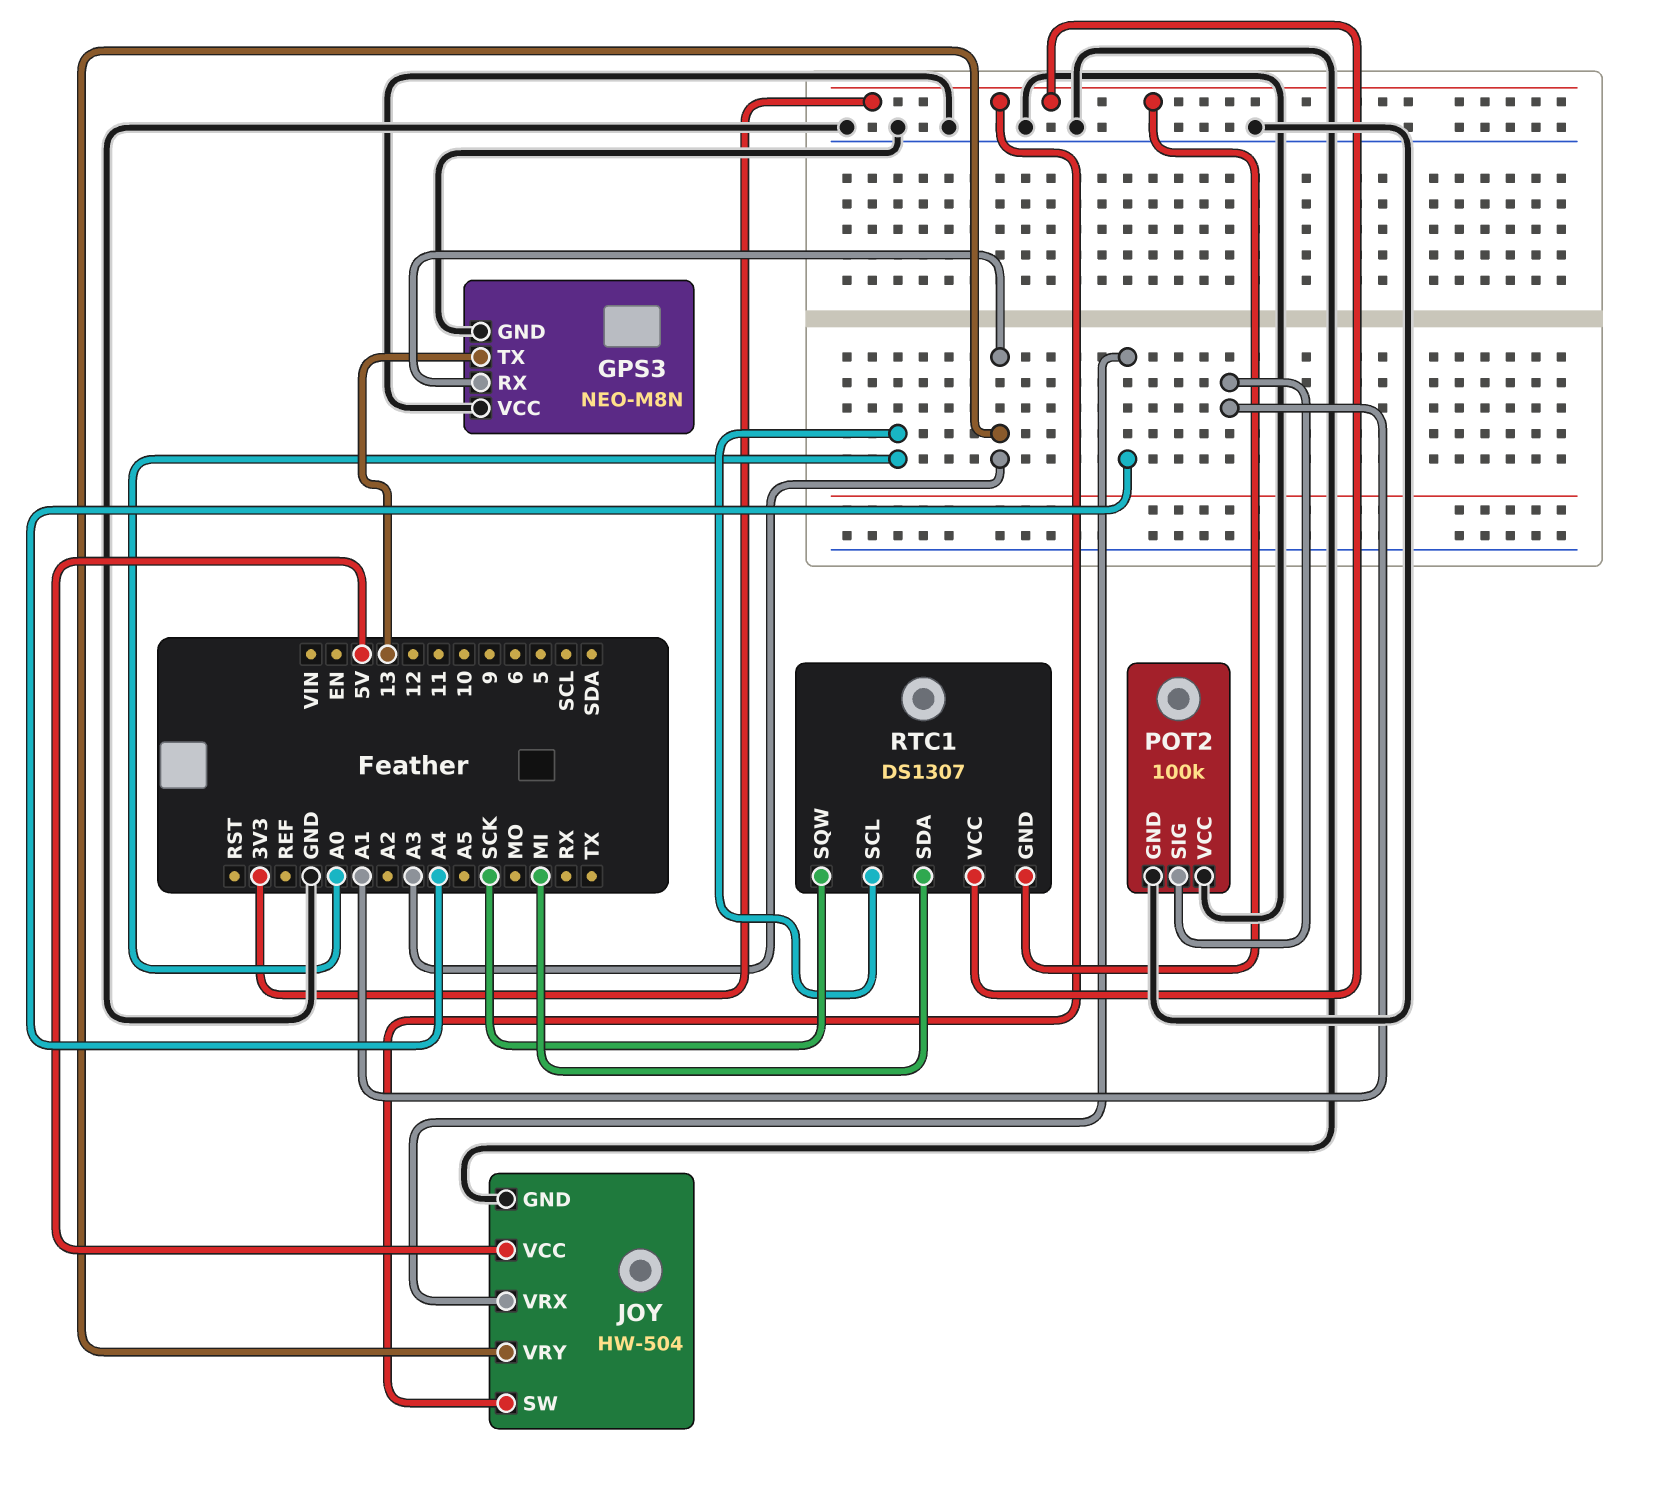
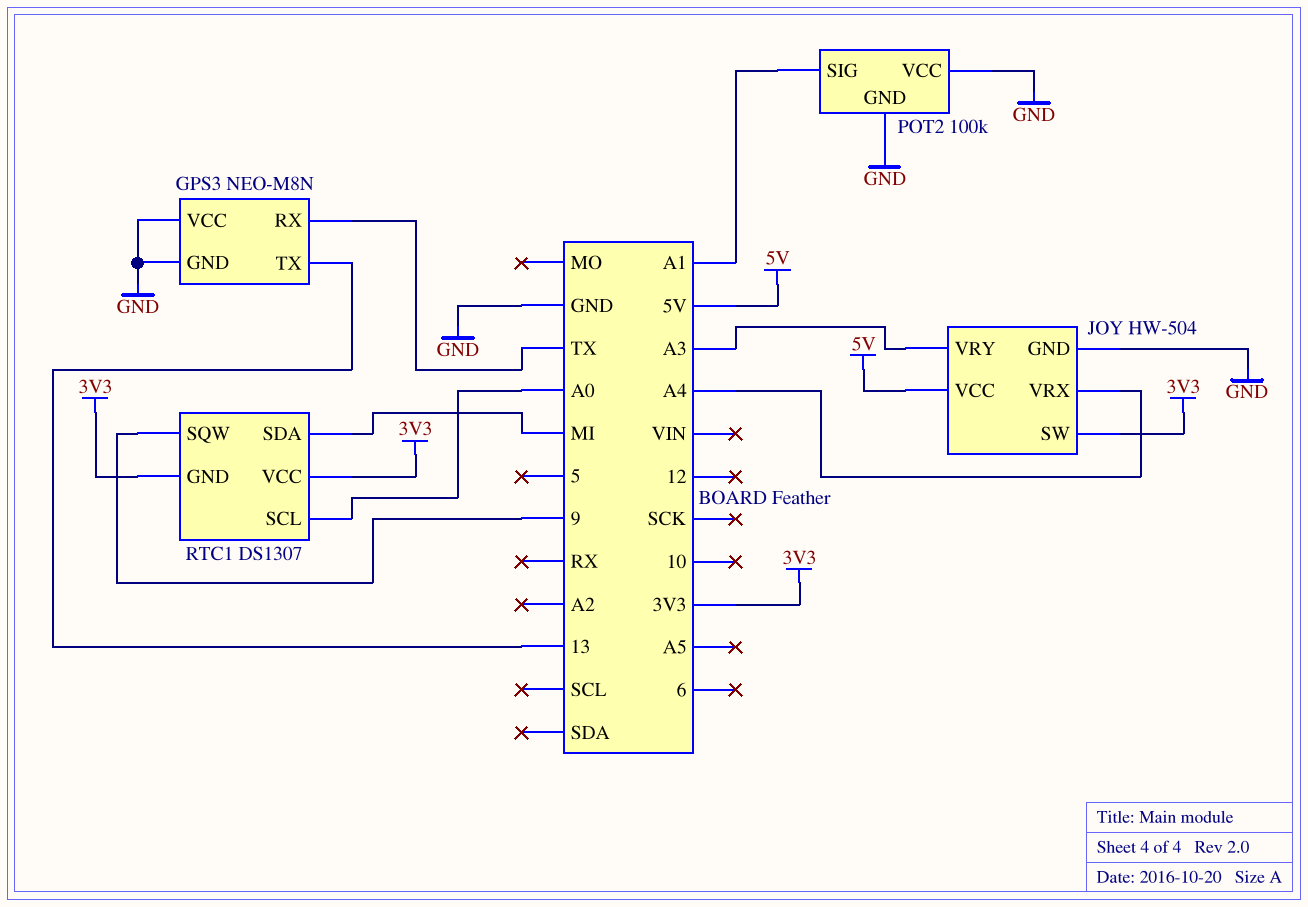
GPS3 pin RX: A3 -> TX
RTC1 pin SQW: SCK -> 9

